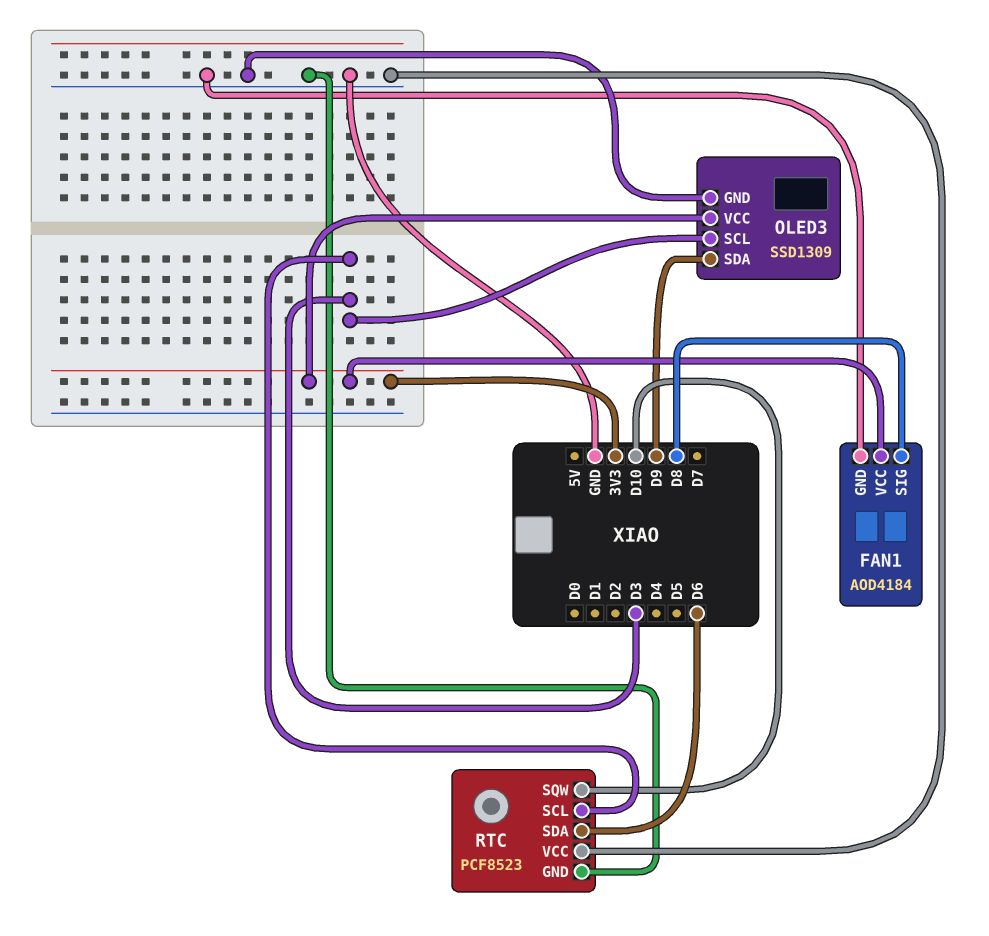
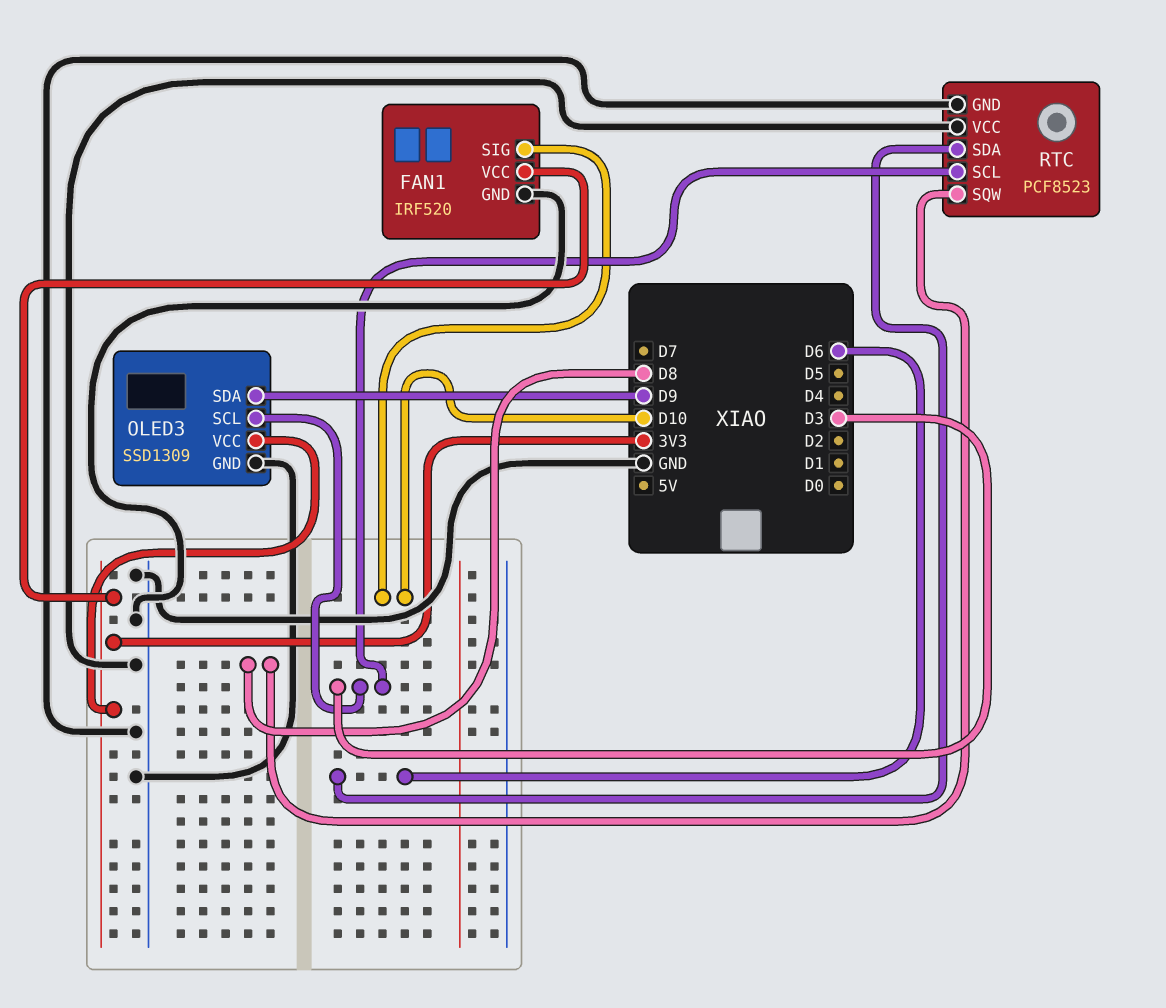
FAN1: AOD4184 -> IRF520
FAN1 pin SIG: D8 -> D10
RTC pin SQW: D10 -> D8

